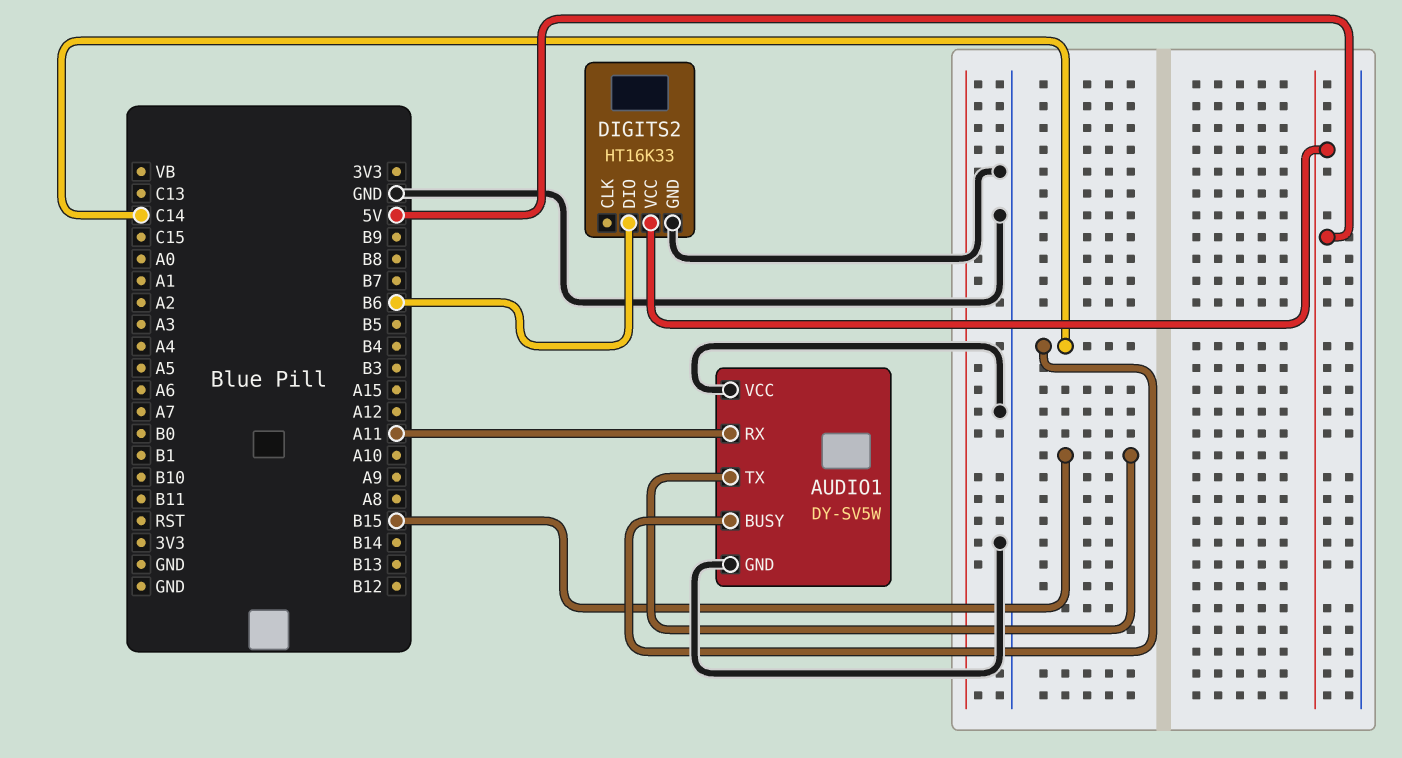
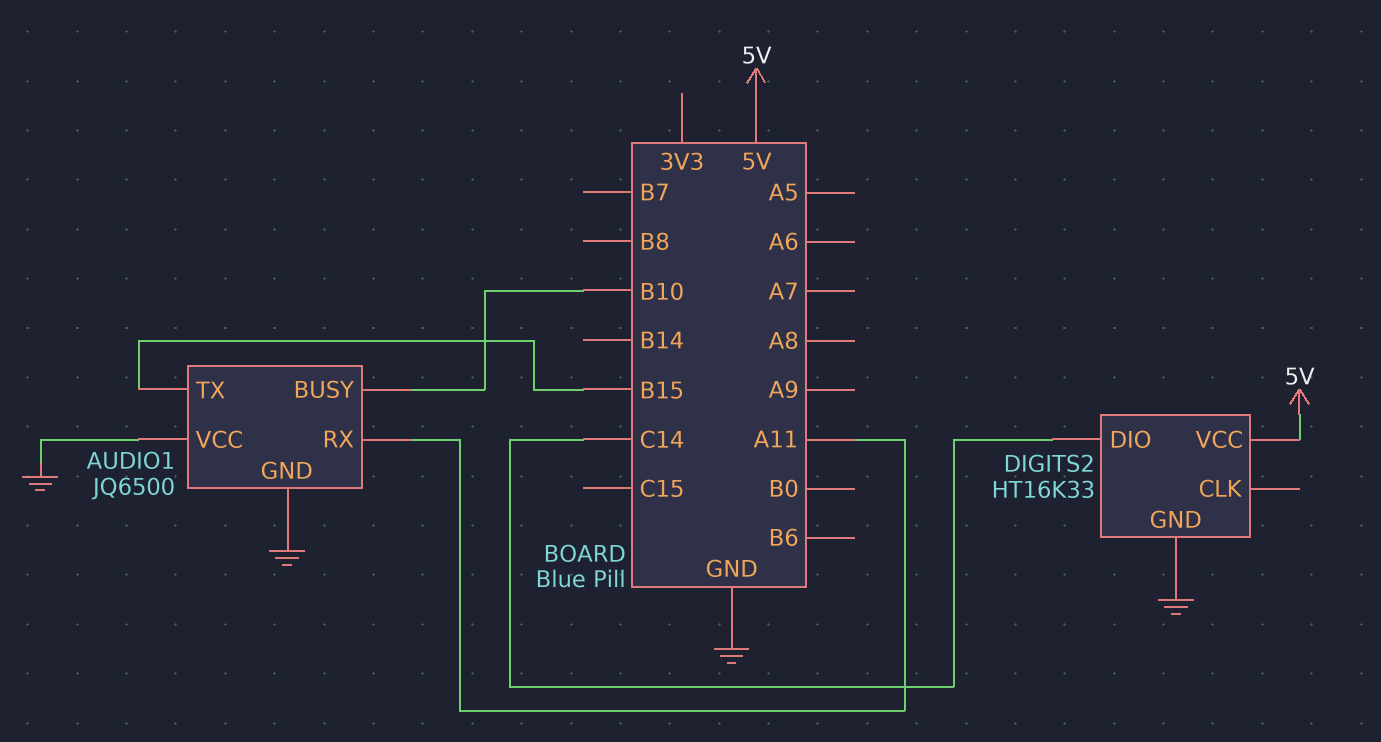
AUDIO1: DY-SV5W -> JQ6500
AUDIO1 pin BUSY: C14 -> B10
DIGITS2 pin DIO: B6 -> C14

